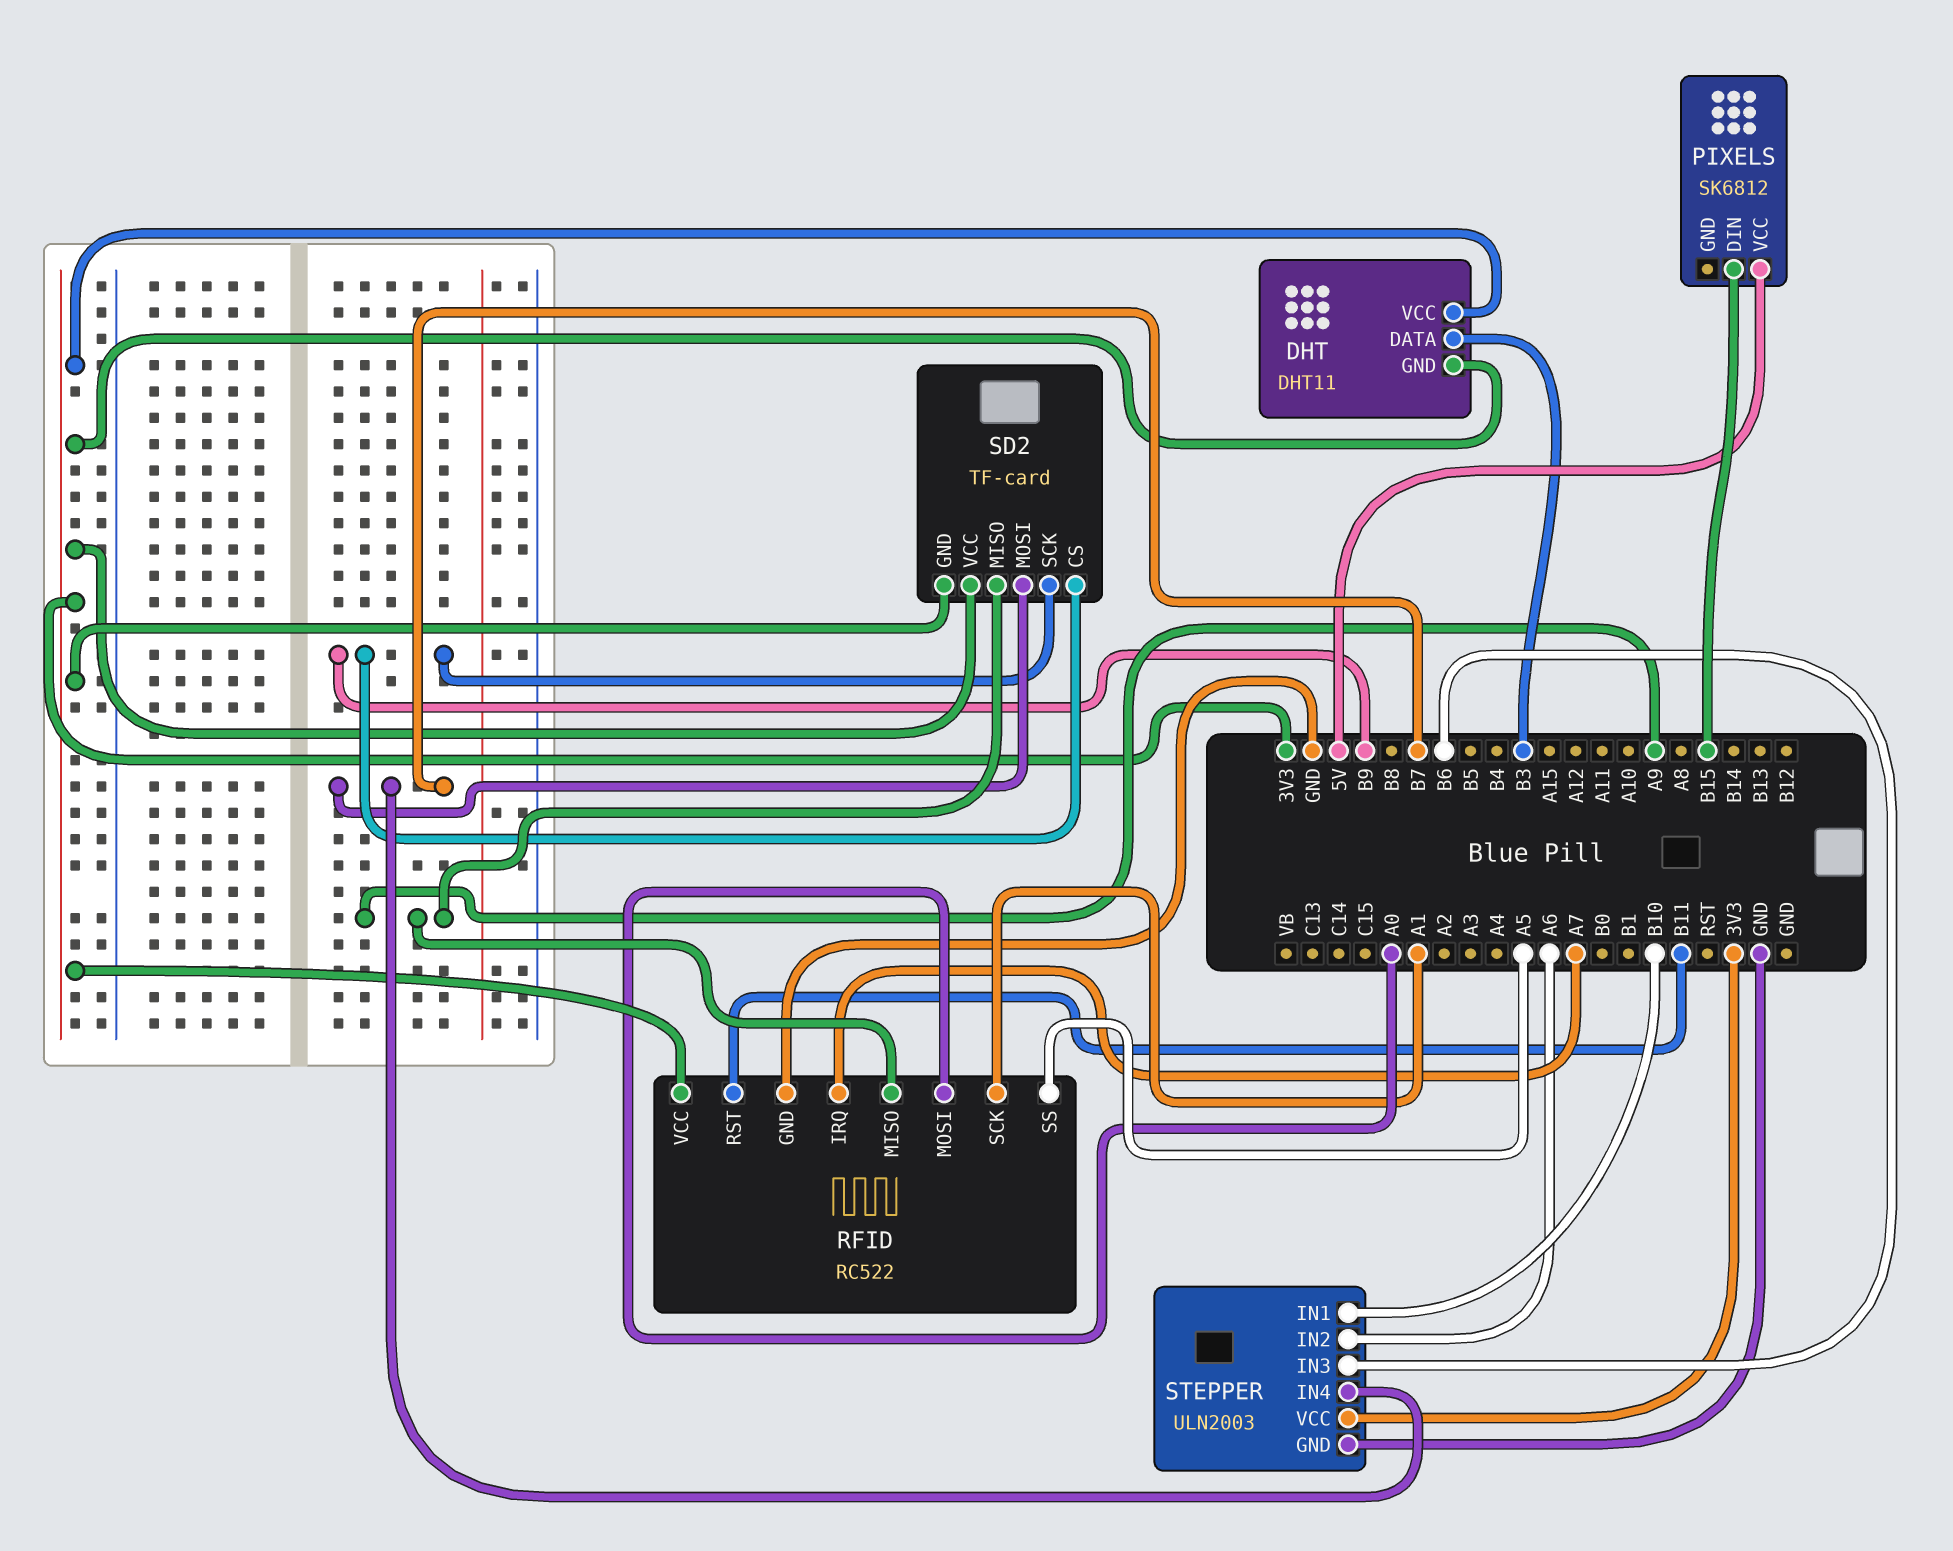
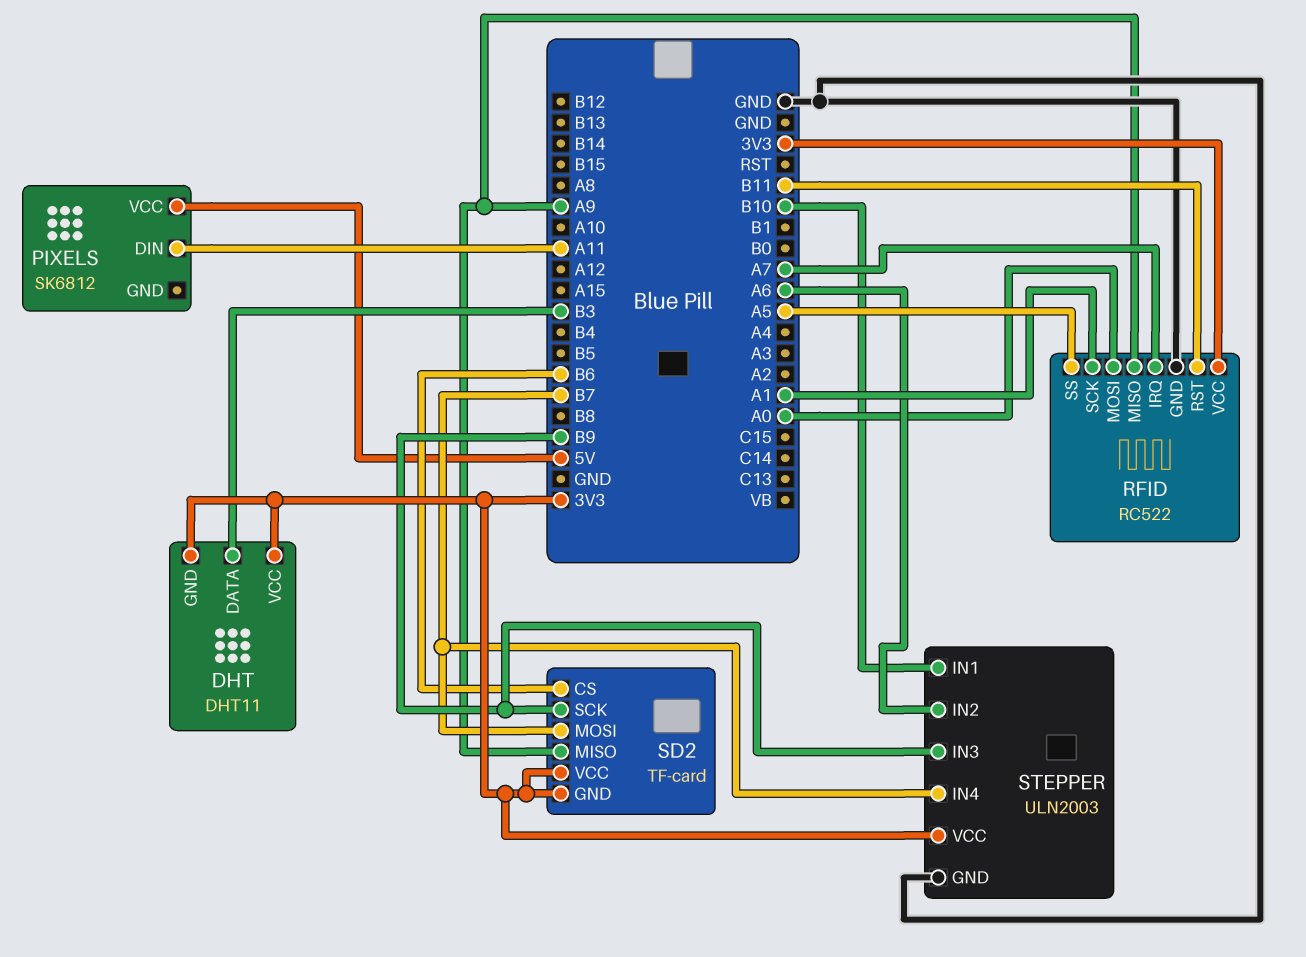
PIXELS pin DIN: B15 -> A11
SD2 pin CS: B9 -> B6
STEPPER pin IN3: B6 -> B9

